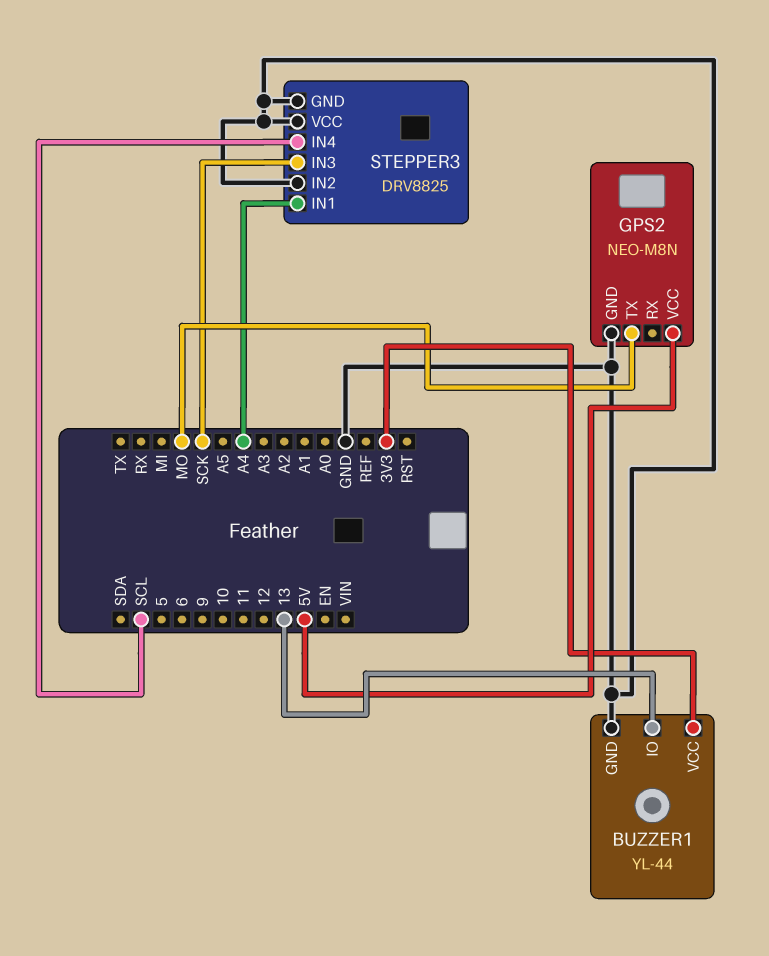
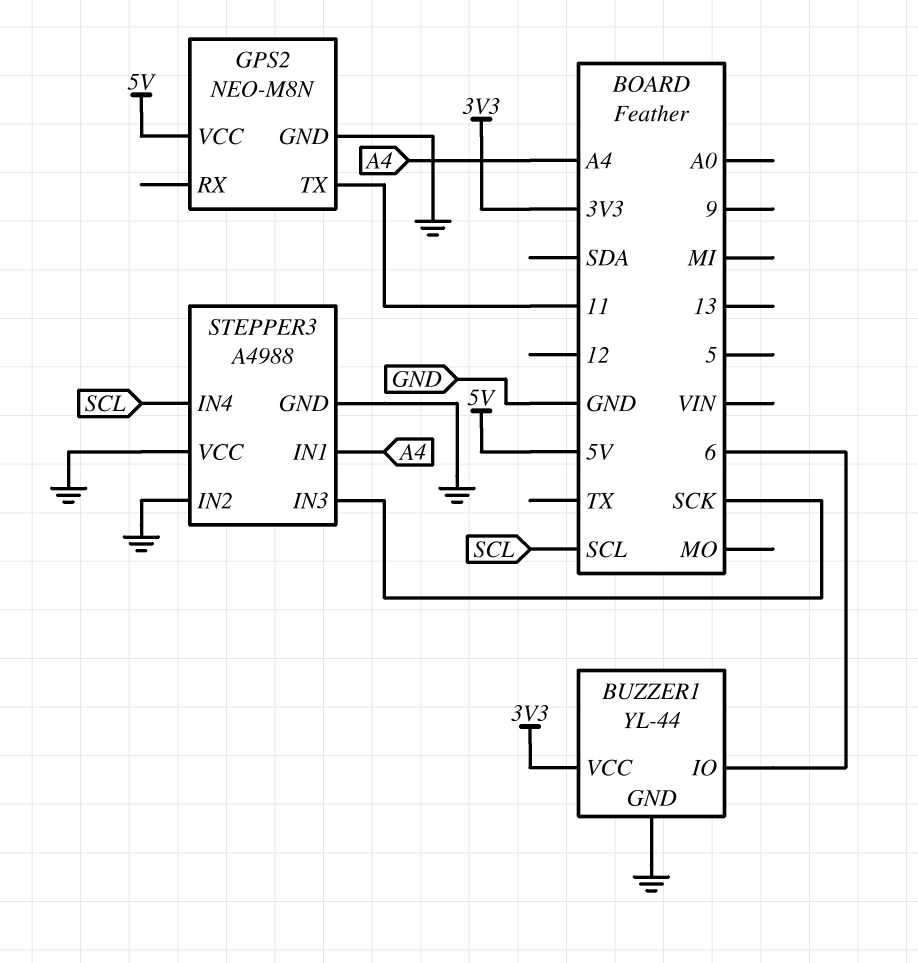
BUZZER1 pin IO: 13 -> 6
GPS2 pin TX: MO -> 11
STEPPER3: DRV8825 -> A4988

